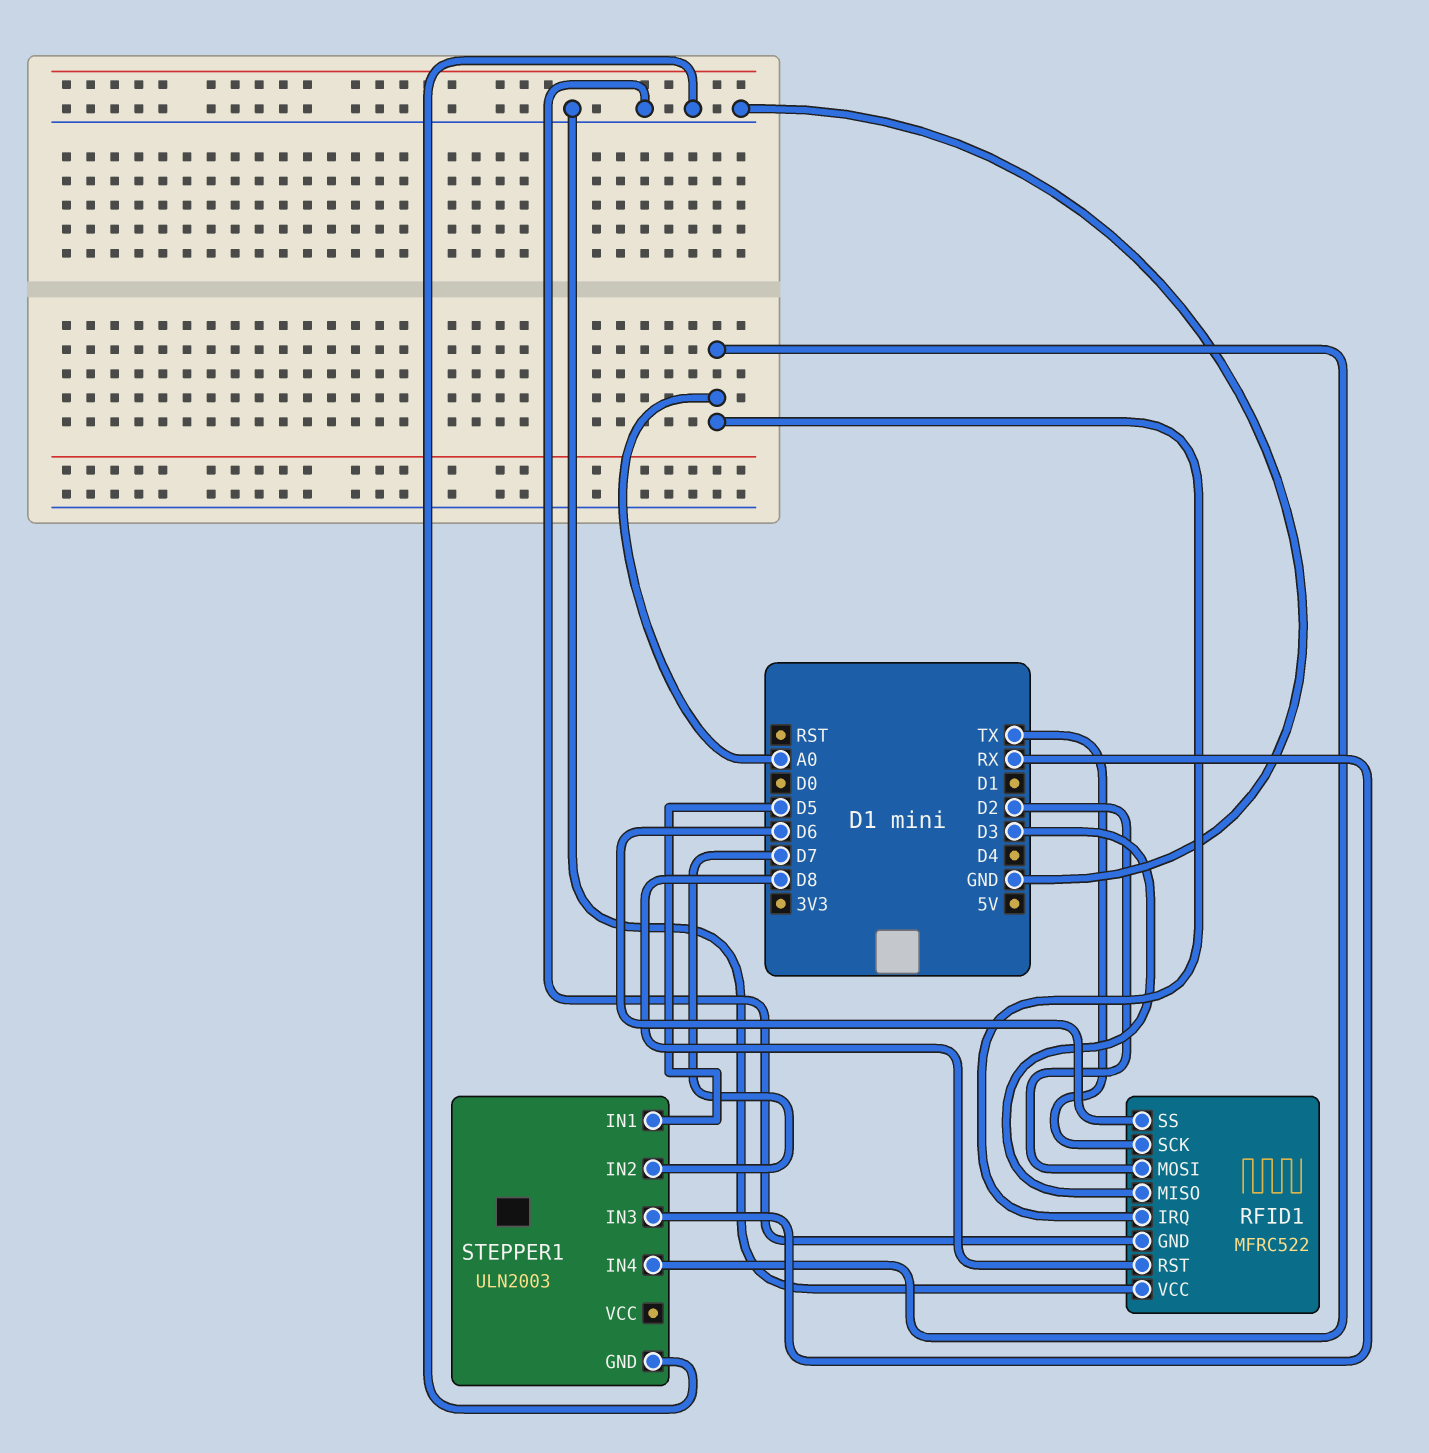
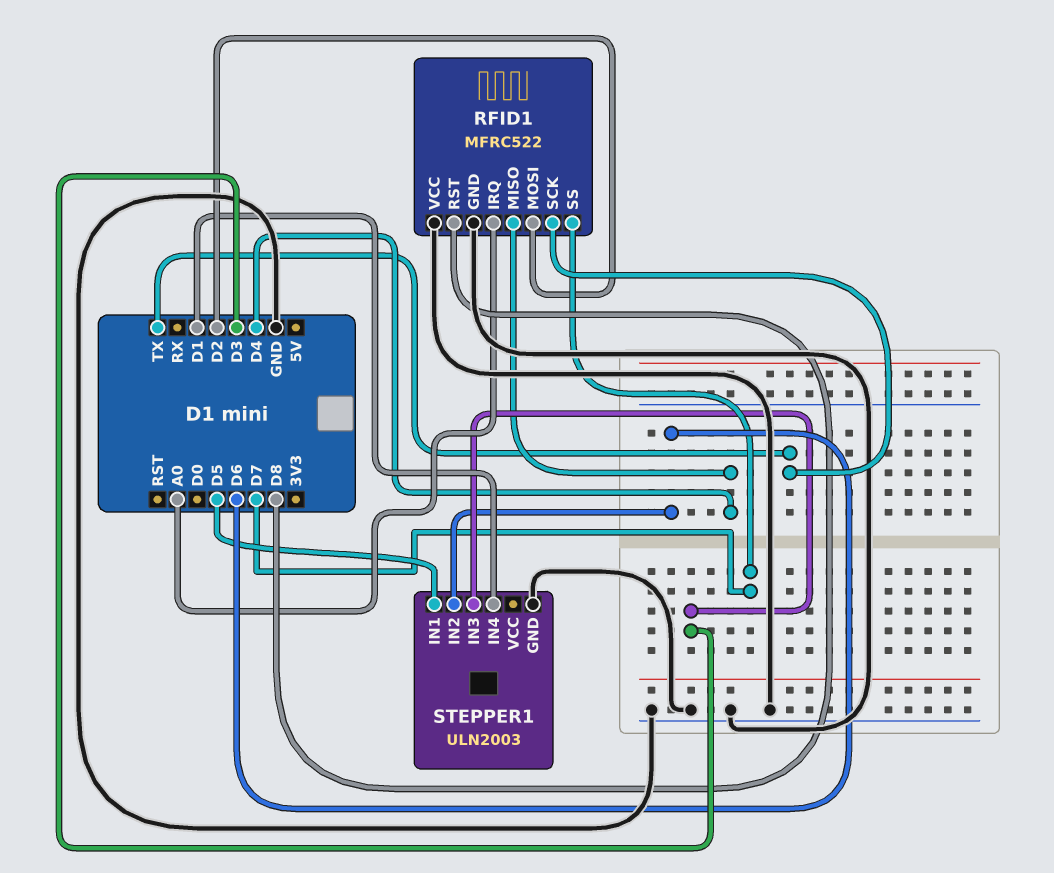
RFID1 pin MISO: D3 -> D4
RFID1 pin SS: D6 -> D7
STEPPER1 pin IN2: D7 -> D6
STEPPER1 pin IN3: RX -> D3
STEPPER1 pin IN4: A0 -> D1

